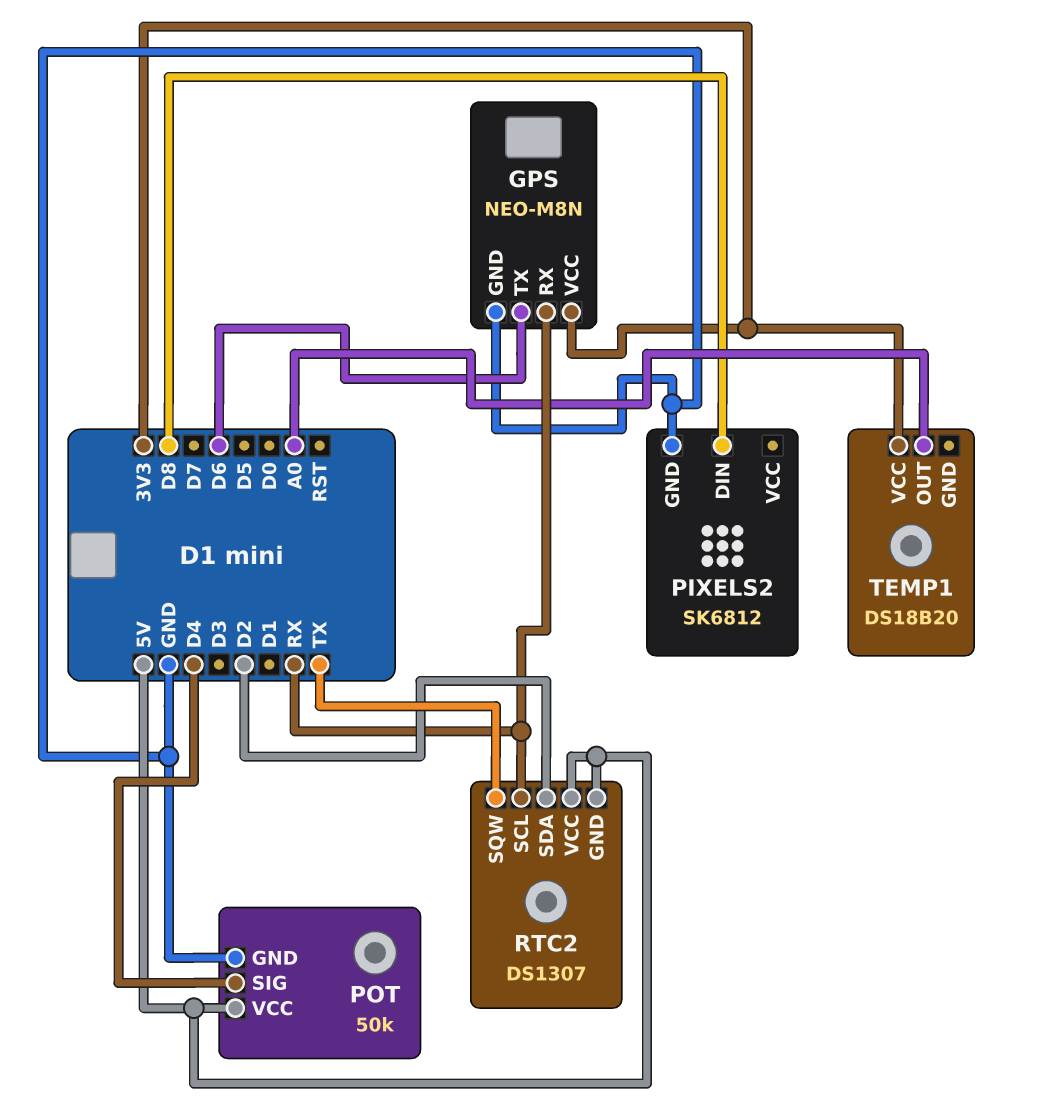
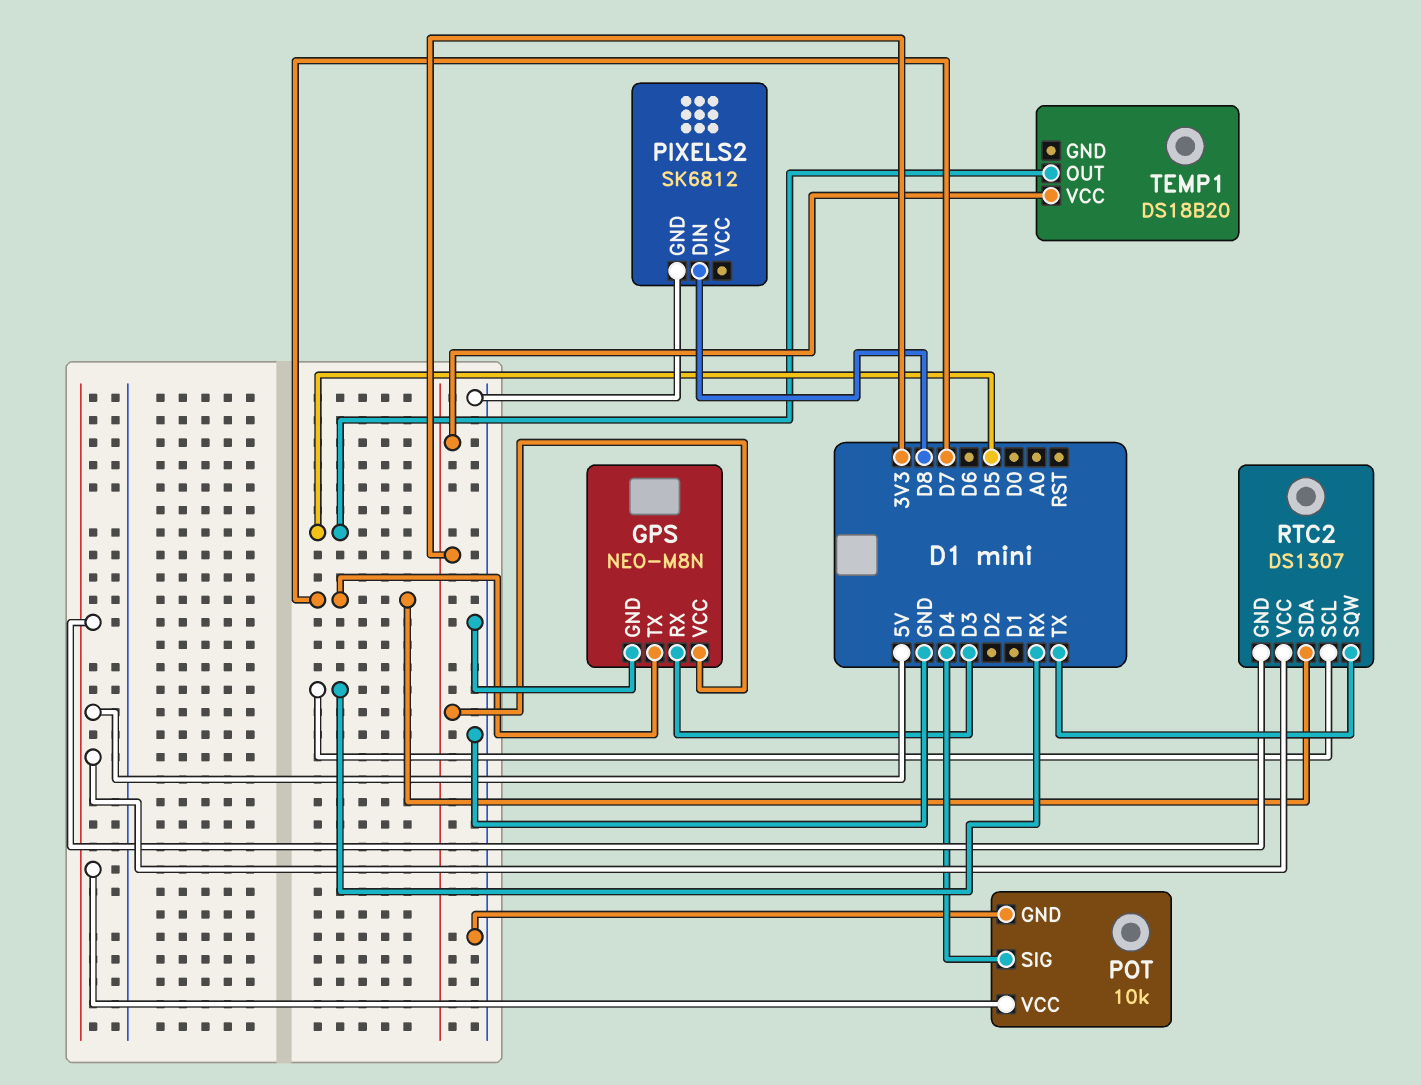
GPS pin RX: RX -> D3
GPS pin TX: D6 -> D7
POT: 50k -> 10k
RTC2 pin SDA: D2 -> D7
TEMP1 pin OUT: A0 -> D5

